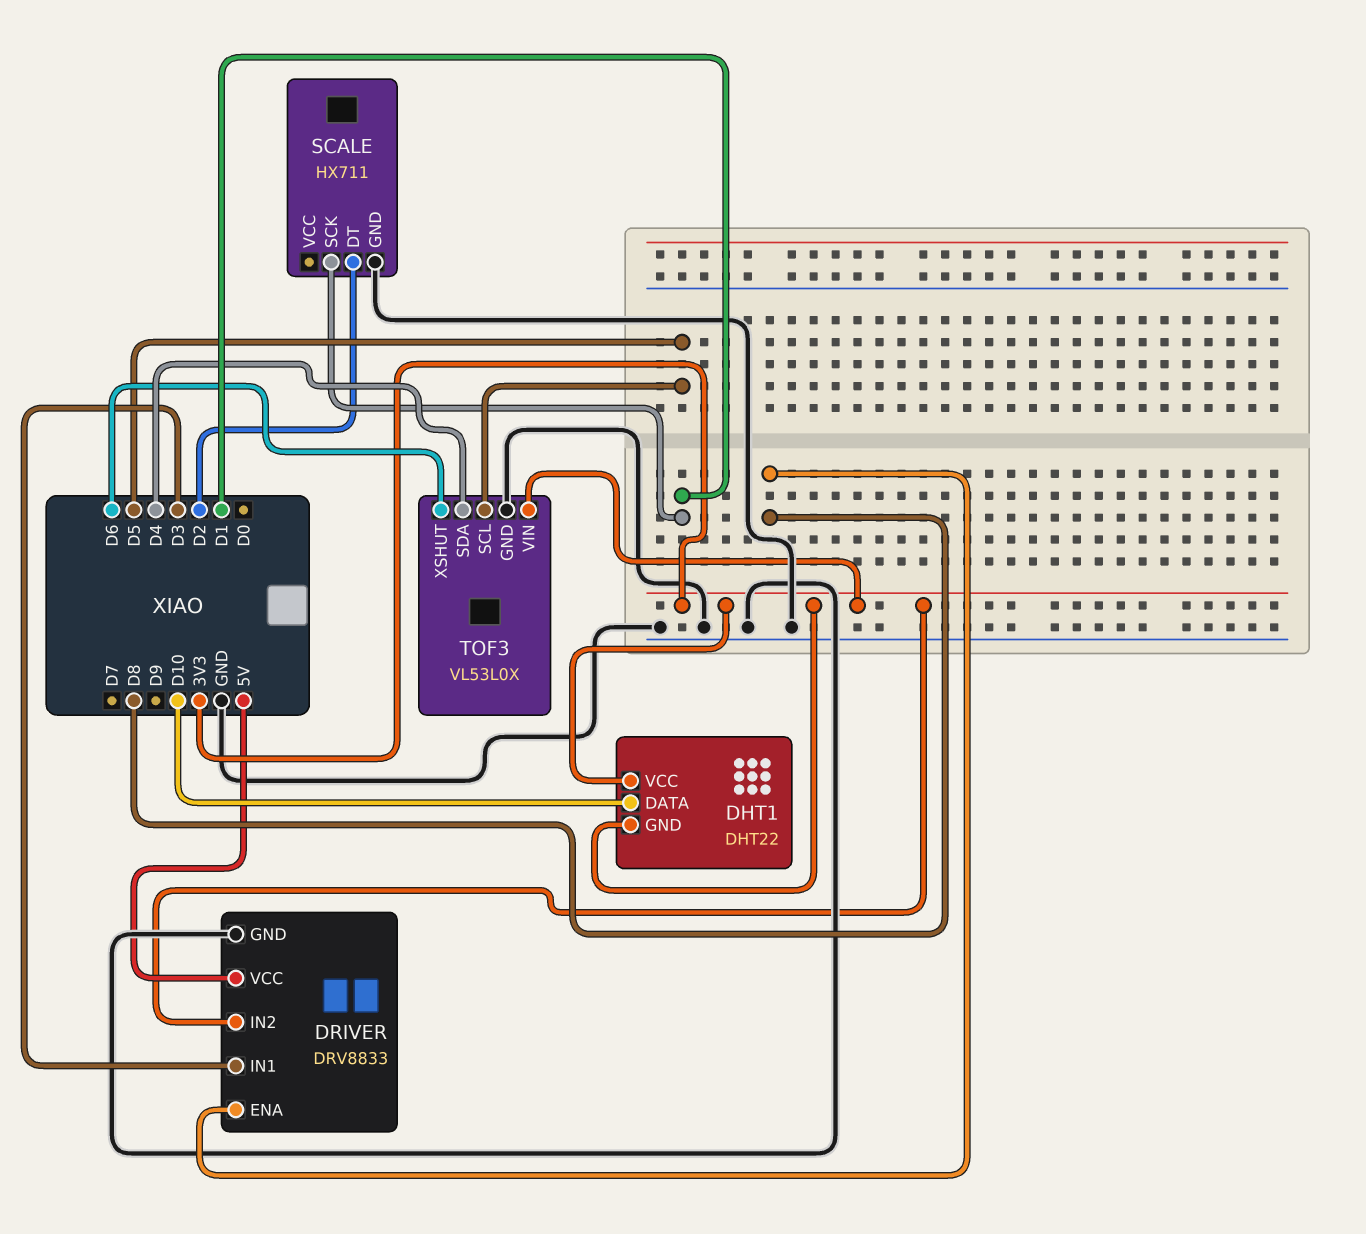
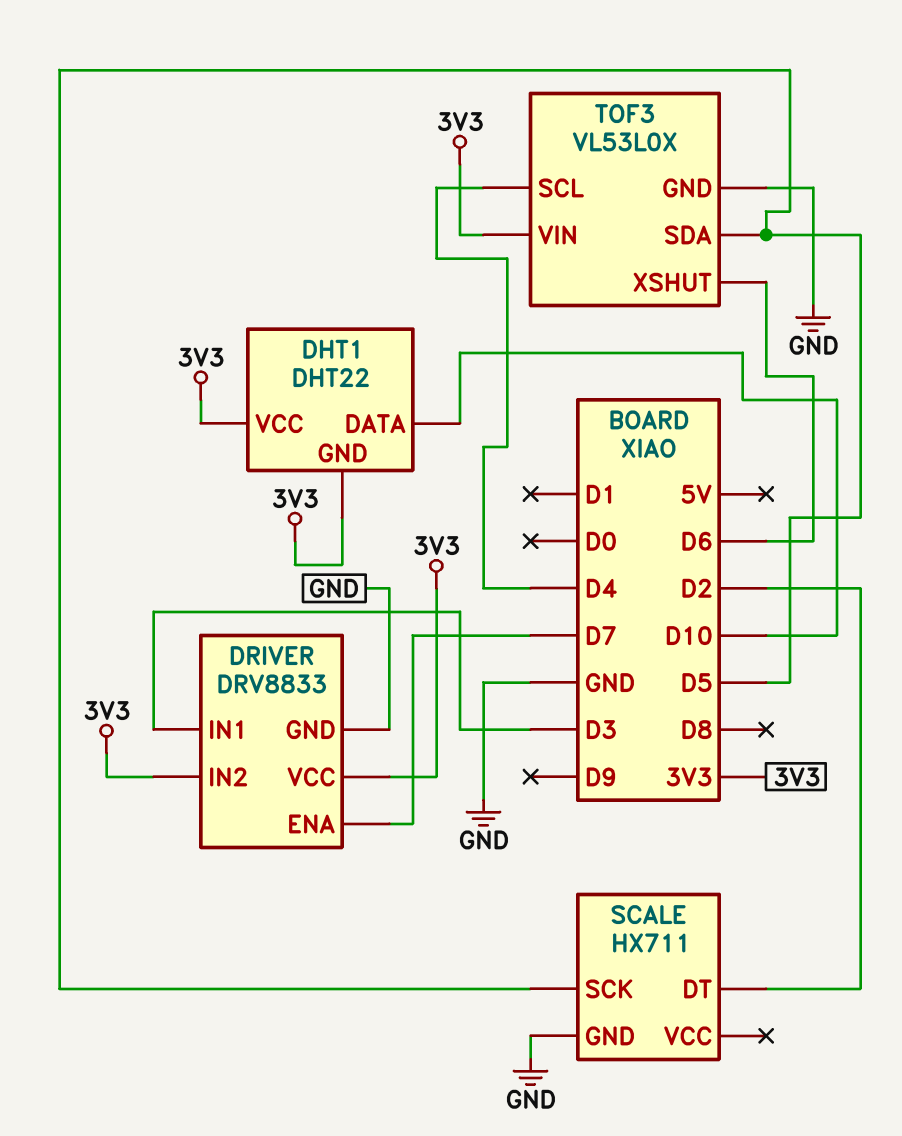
DRIVER pin ENA: D8 -> D7
DRIVER pin VCC: 5V -> 3V3
SCALE pin SCK: D1 -> D5
TOF3 pin SCL: D5 -> D4
TOF3 pin SDA: D4 -> D5

